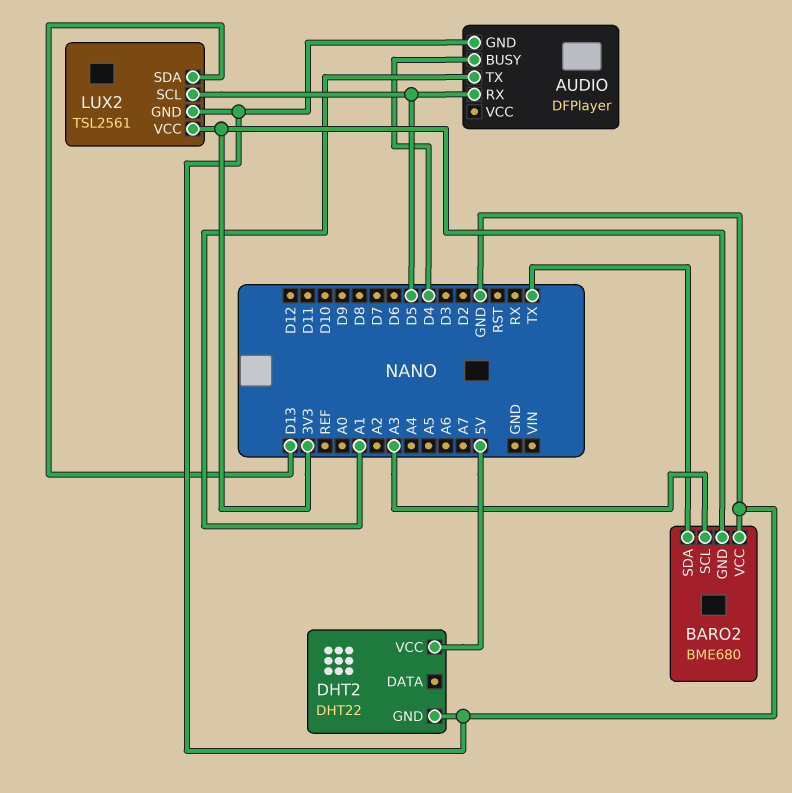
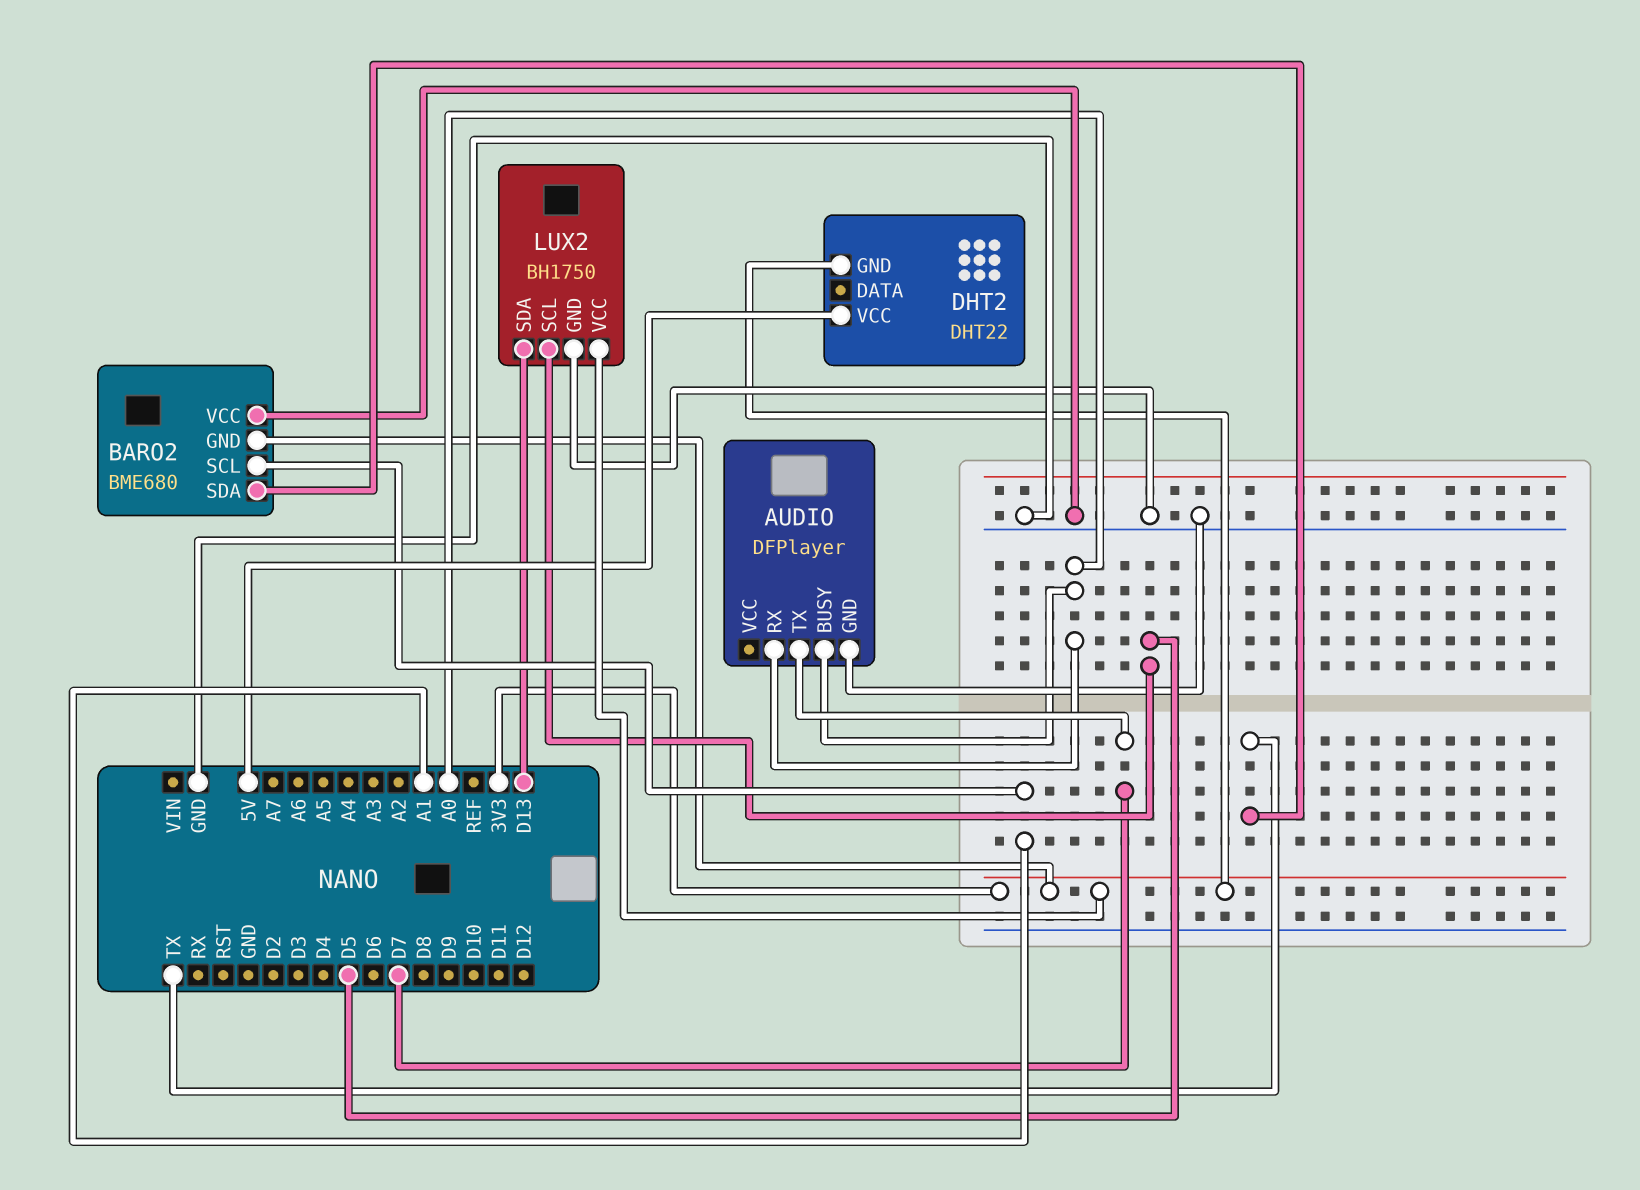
AUDIO pin BUSY: D4 -> A0
AUDIO pin RX: D5 -> A0
AUDIO pin TX: A1 -> D7
BARO2 pin SCL: A3 -> A1
DHT2 pin GND: GND -> 3V3
LUX2: TSL2561 -> BH1750

